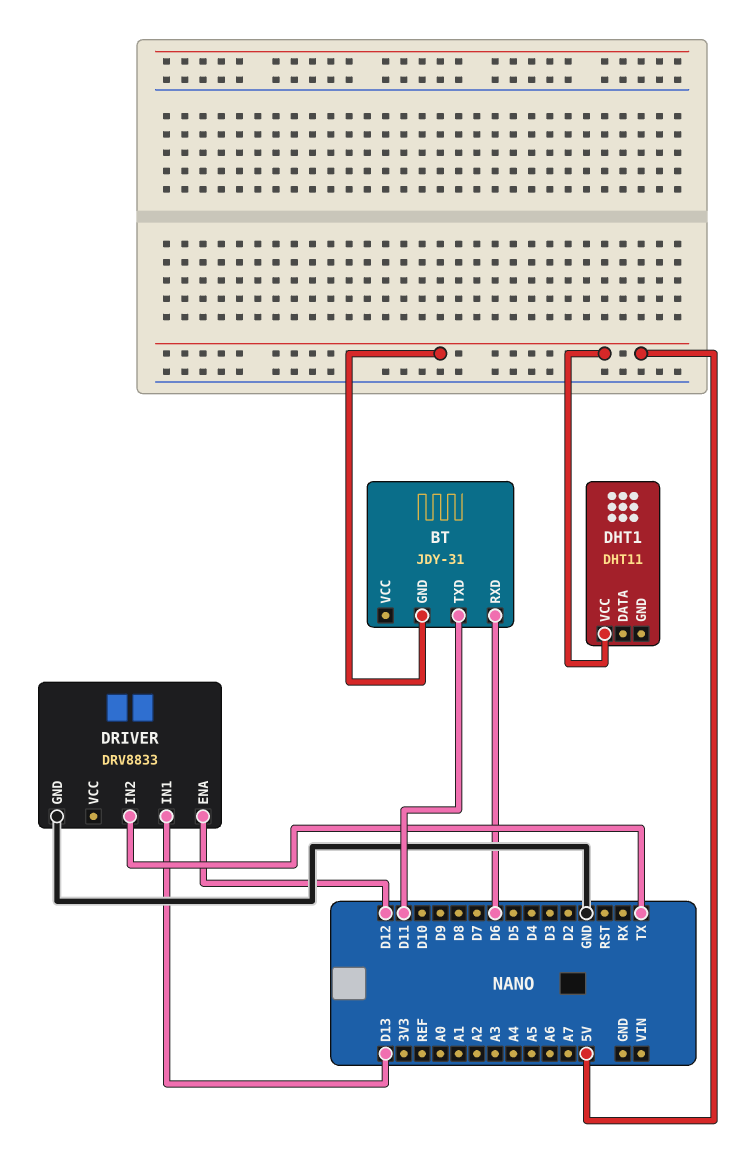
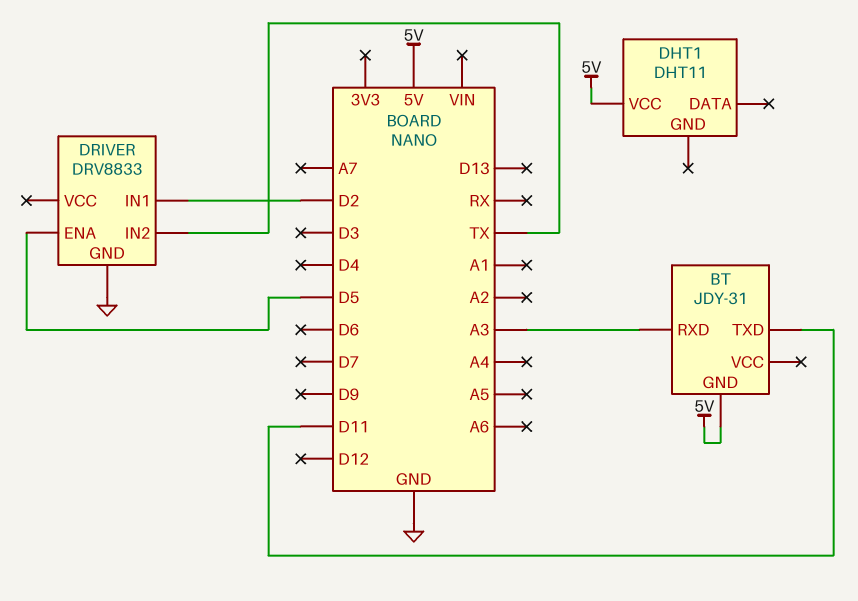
BT pin RXD: D6 -> A3
DRIVER pin ENA: D12 -> D5
DRIVER pin IN1: D13 -> D2

